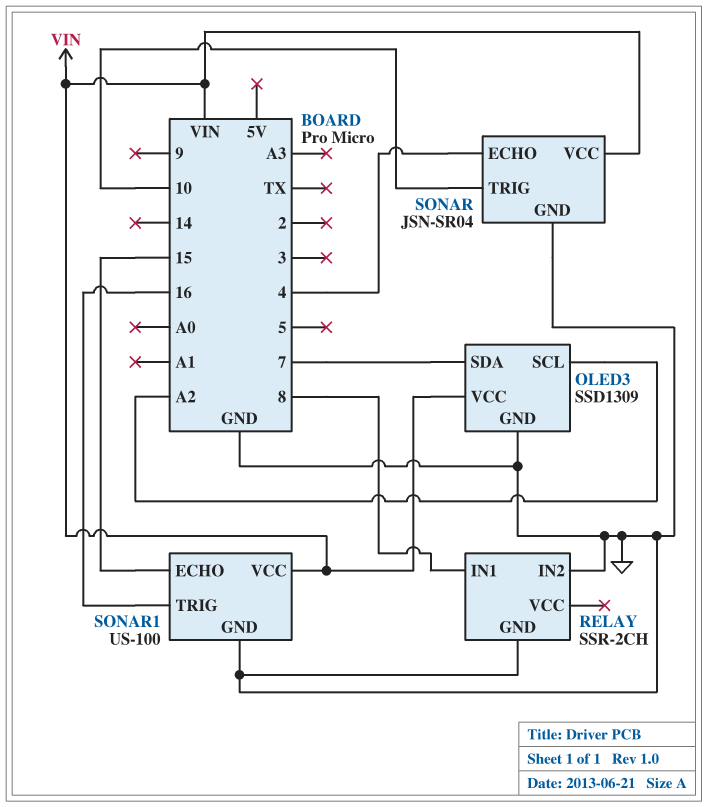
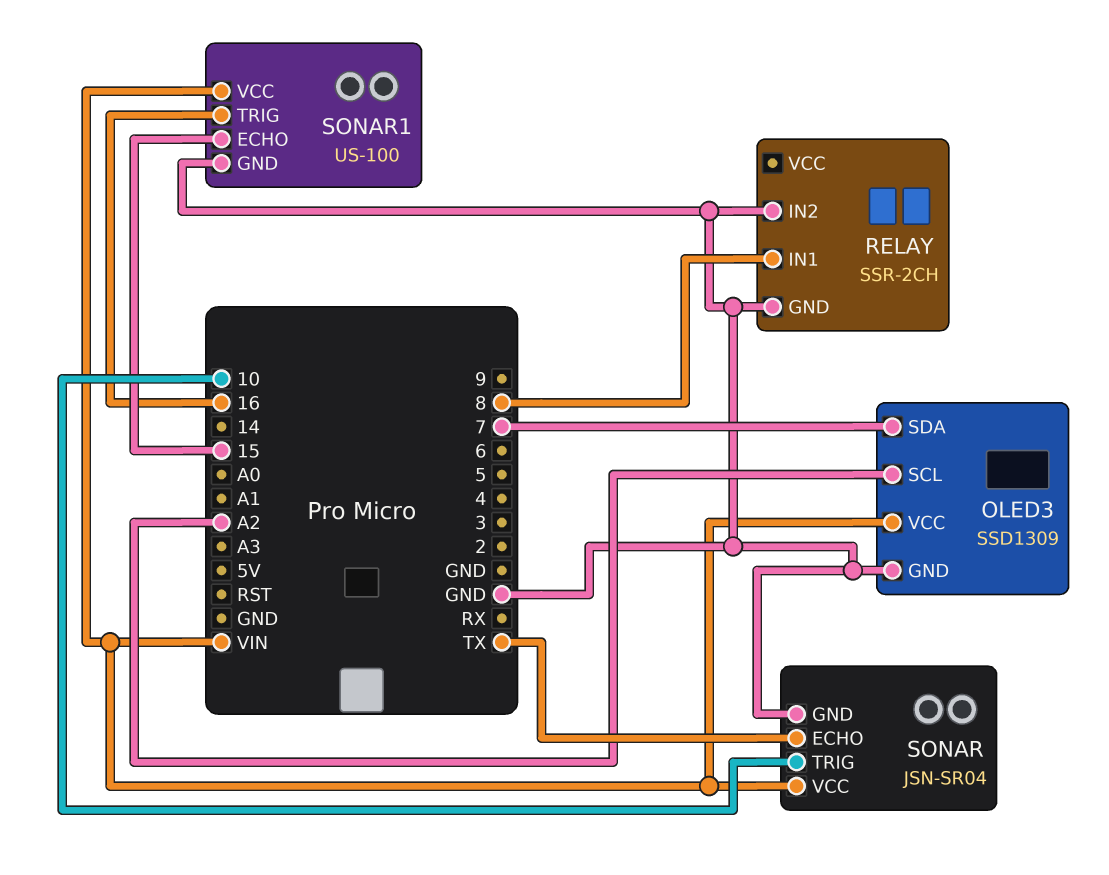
SONAR pin ECHO: 4 -> TX

